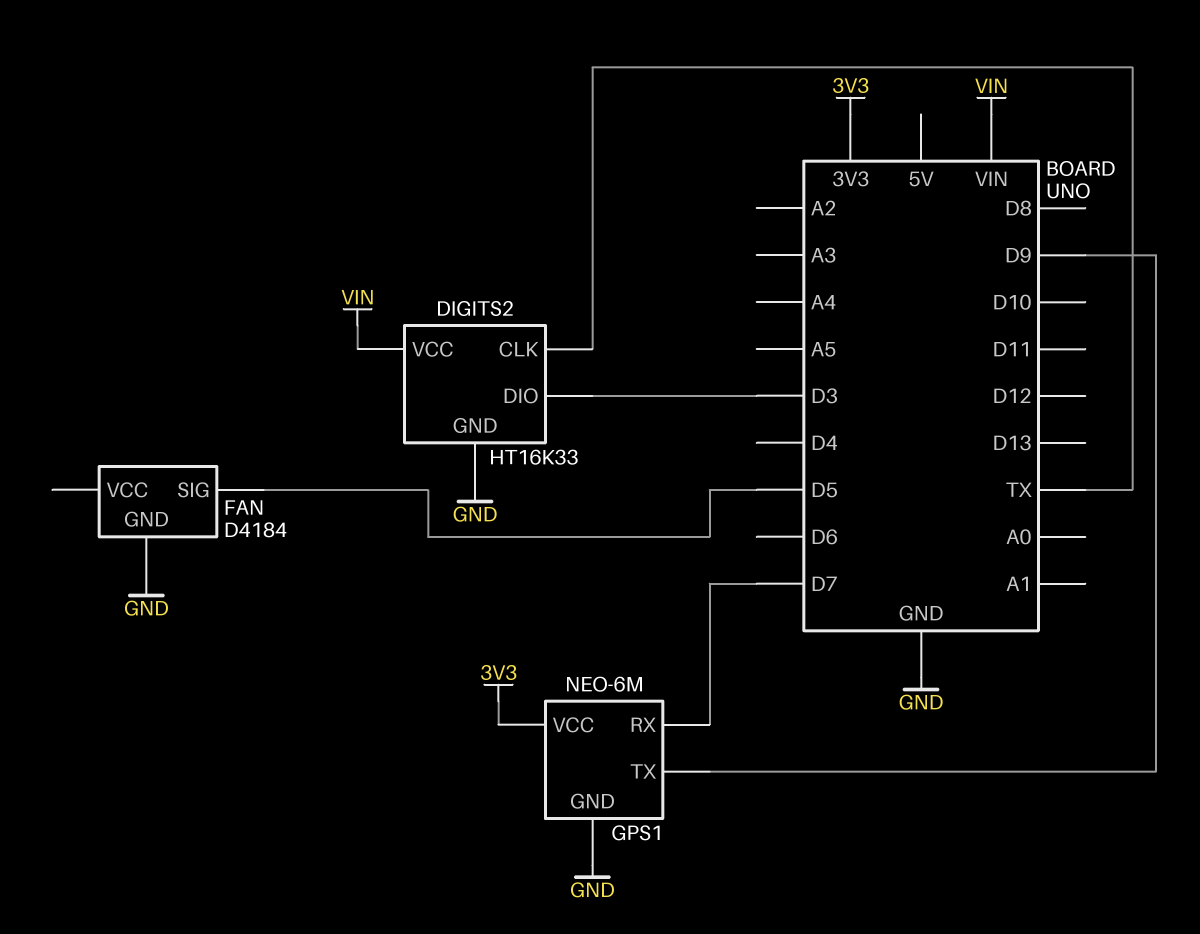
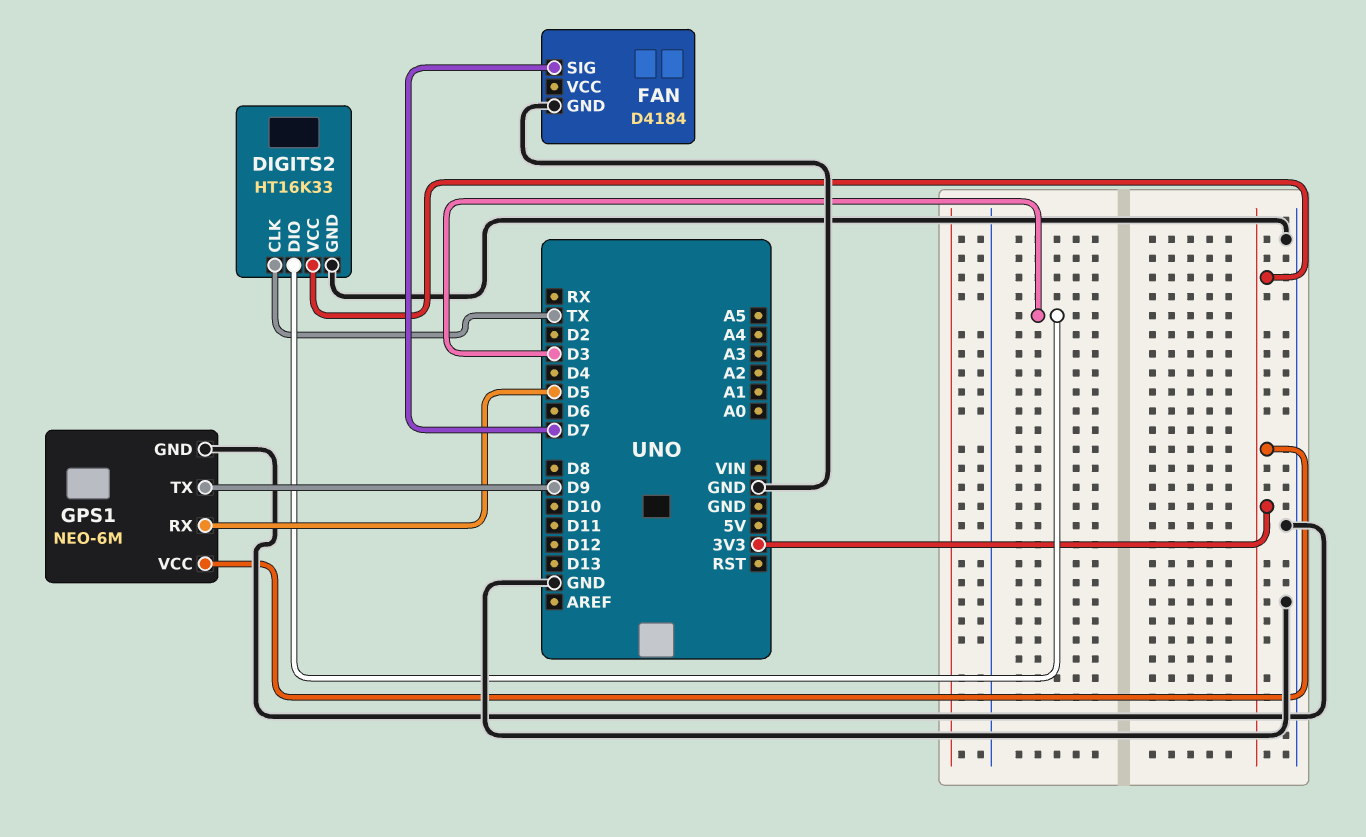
DIGITS2 pin VCC: VIN -> 3V3
FAN pin SIG: D5 -> D7
GPS1 pin RX: D7 -> D5

